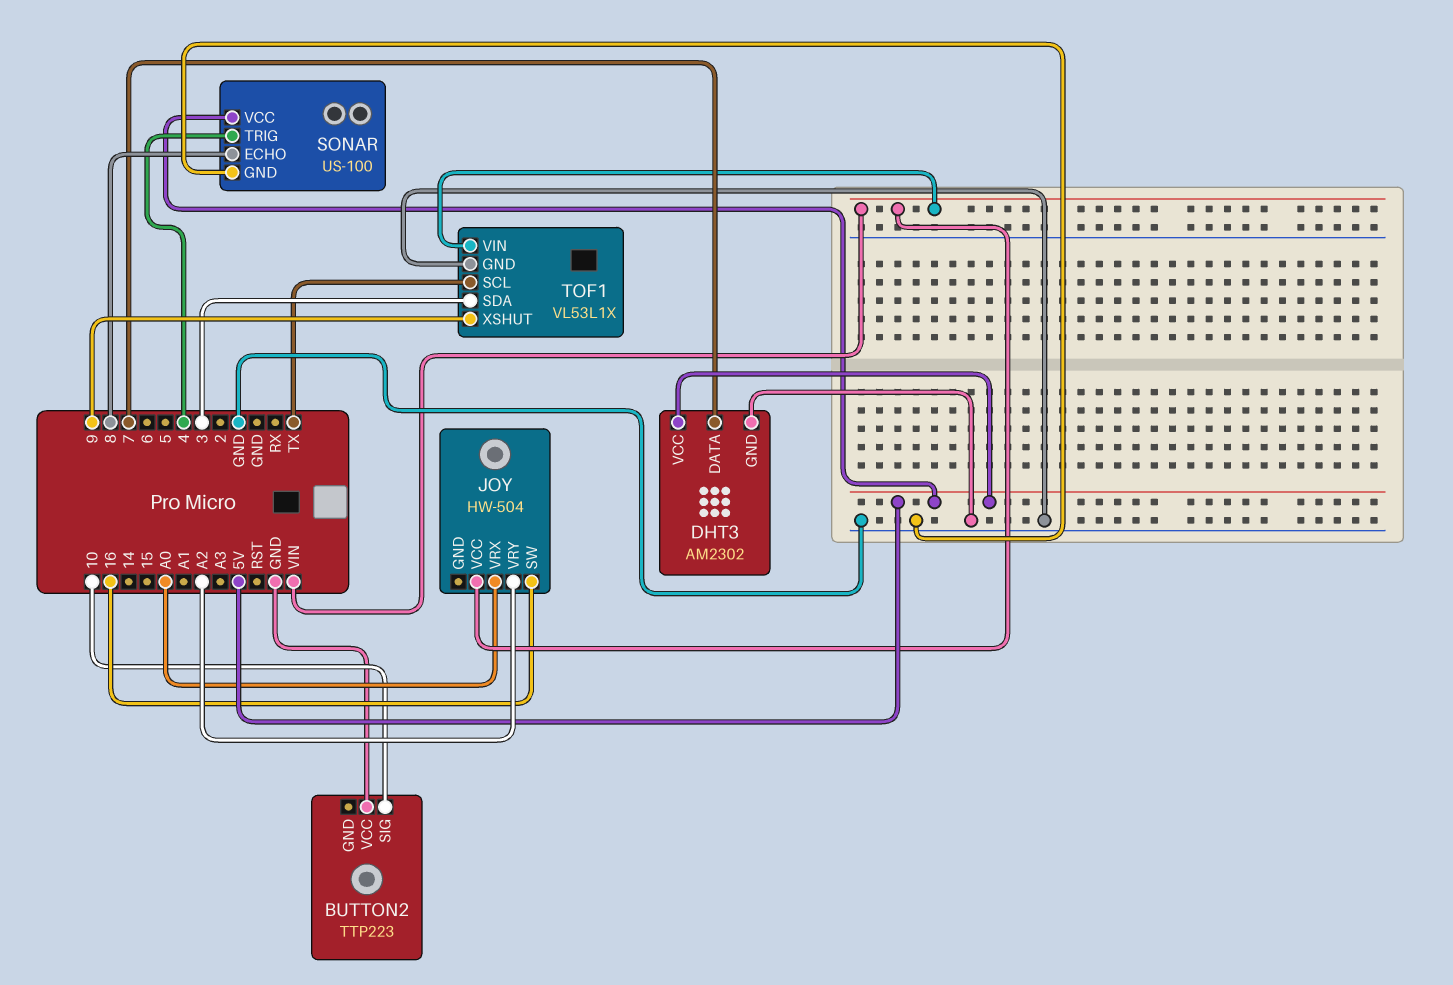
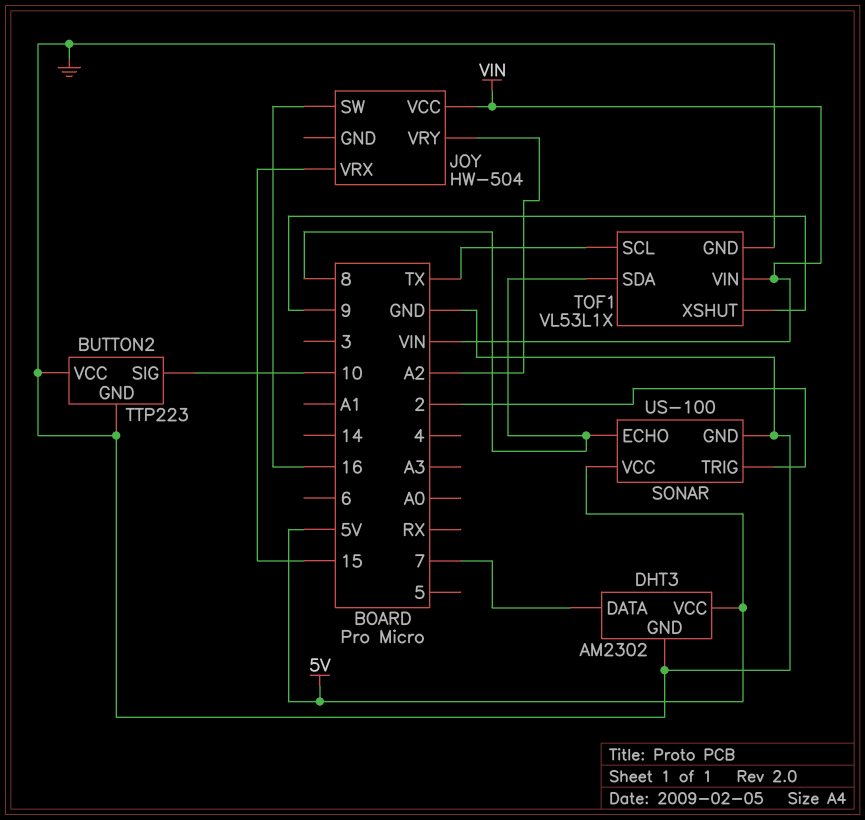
BUTTON2 pin GND: none -> GND
JOY pin VRX: A0 -> 15
SONAR pin TRIG: 4 -> 2
TOF1 pin SDA: 3 -> 8

